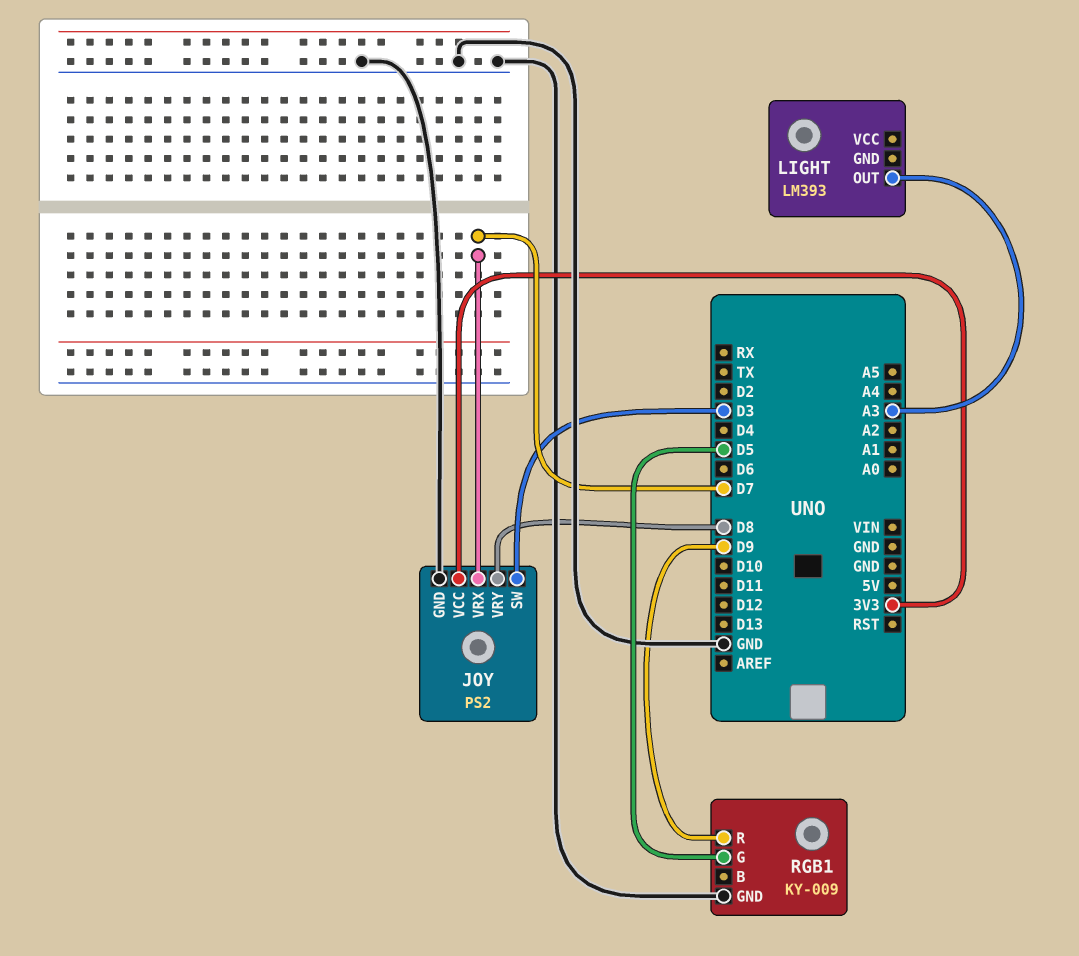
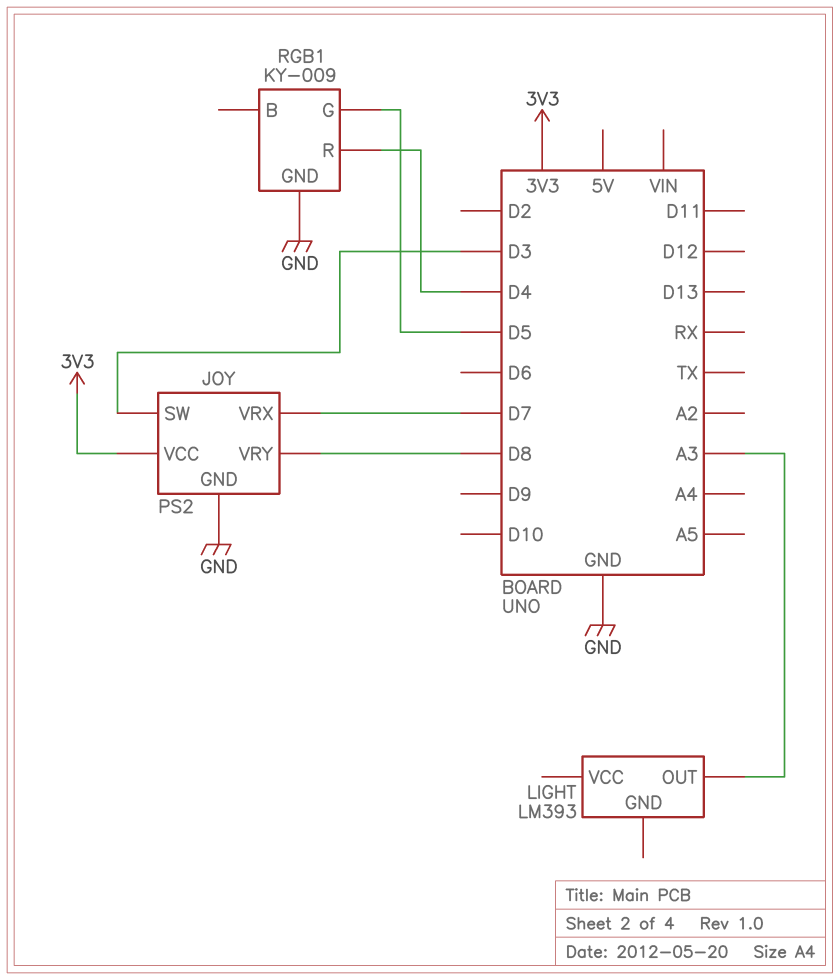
RGB1 pin R: D9 -> D4

